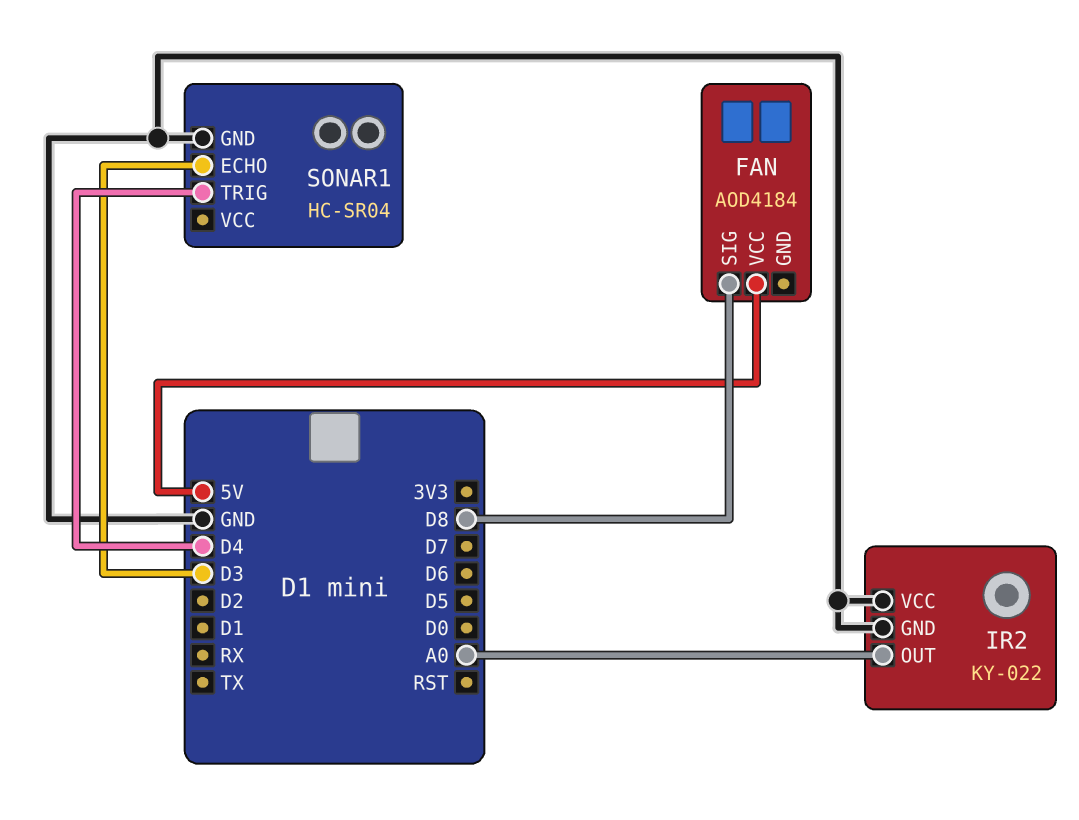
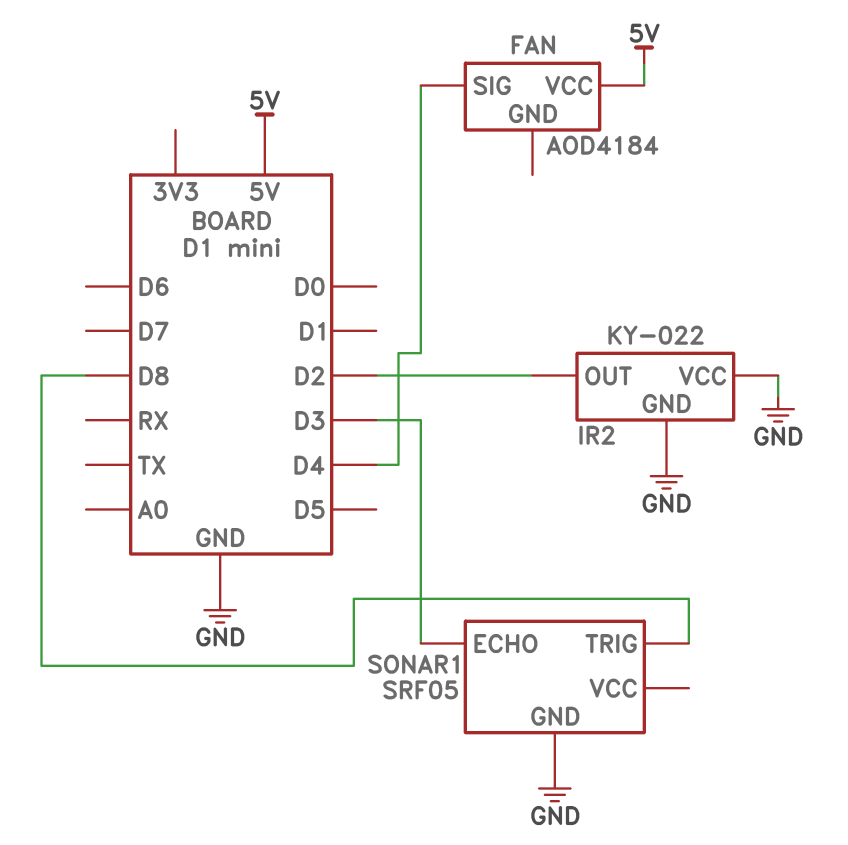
FAN pin SIG: D8 -> D4
IR2 pin OUT: A0 -> D2
SONAR1: HC-SR04 -> SRF05
SONAR1 pin TRIG: D4 -> D8

